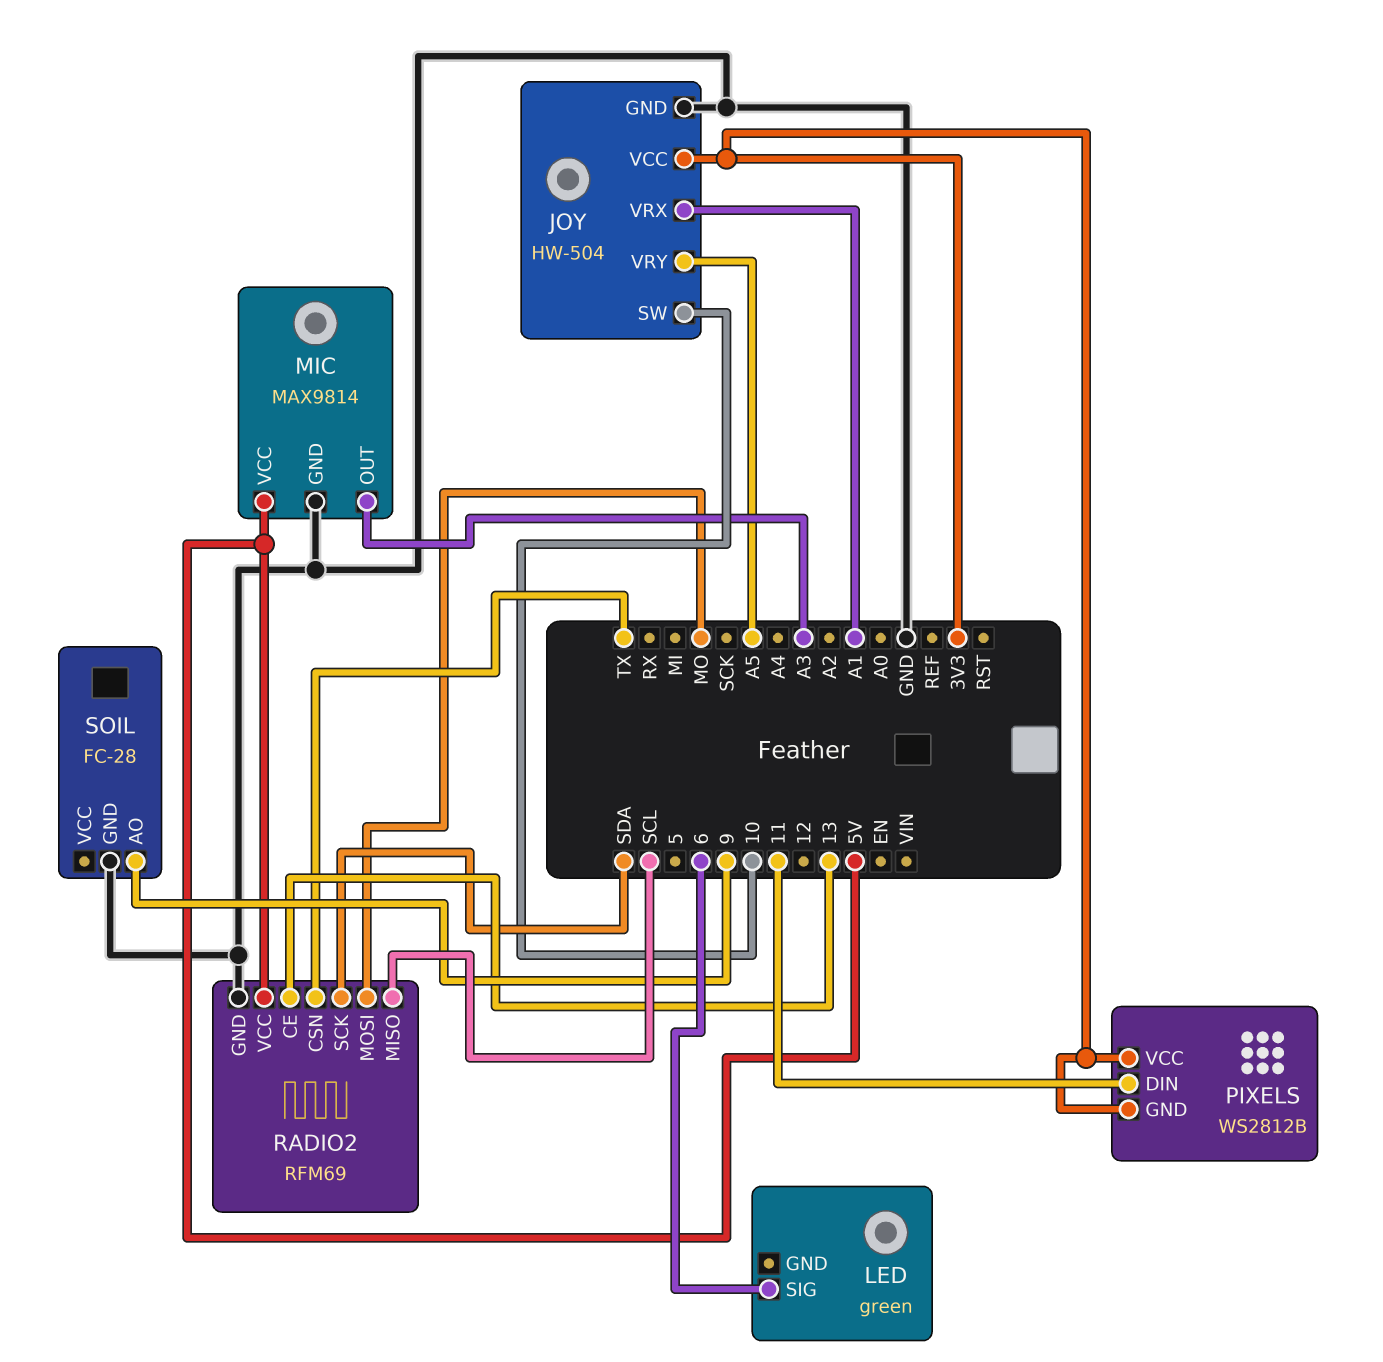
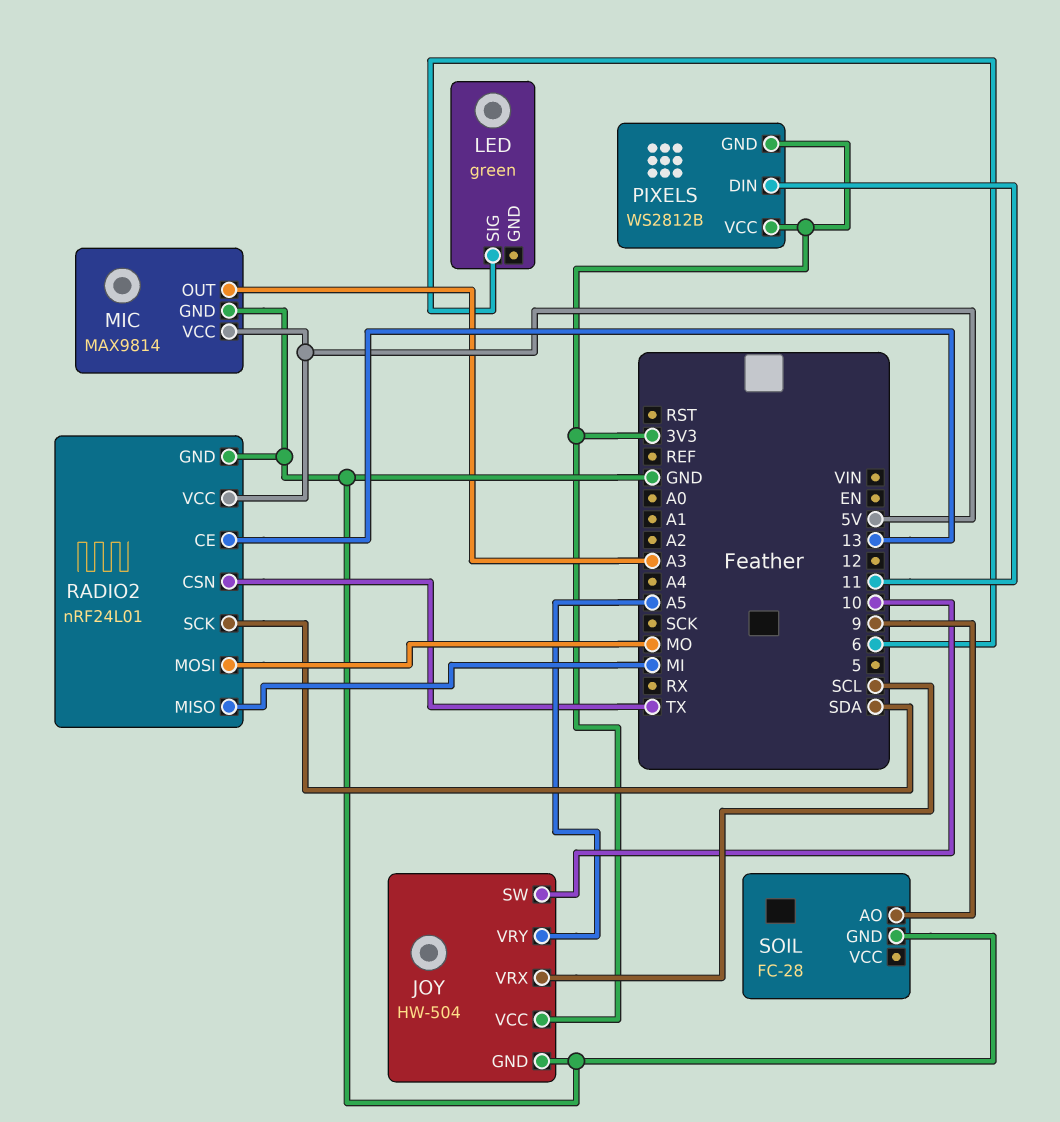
JOY pin VRX: A1 -> SCL
RADIO2: RFM69 -> nRF24L01
RADIO2 pin MISO: SCL -> MI

